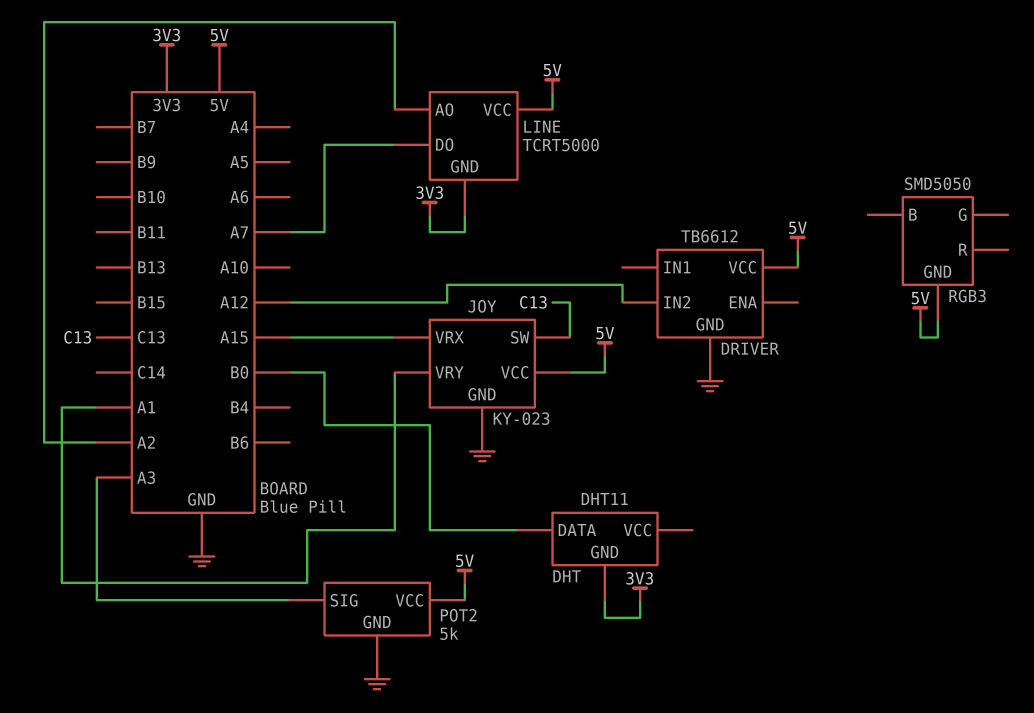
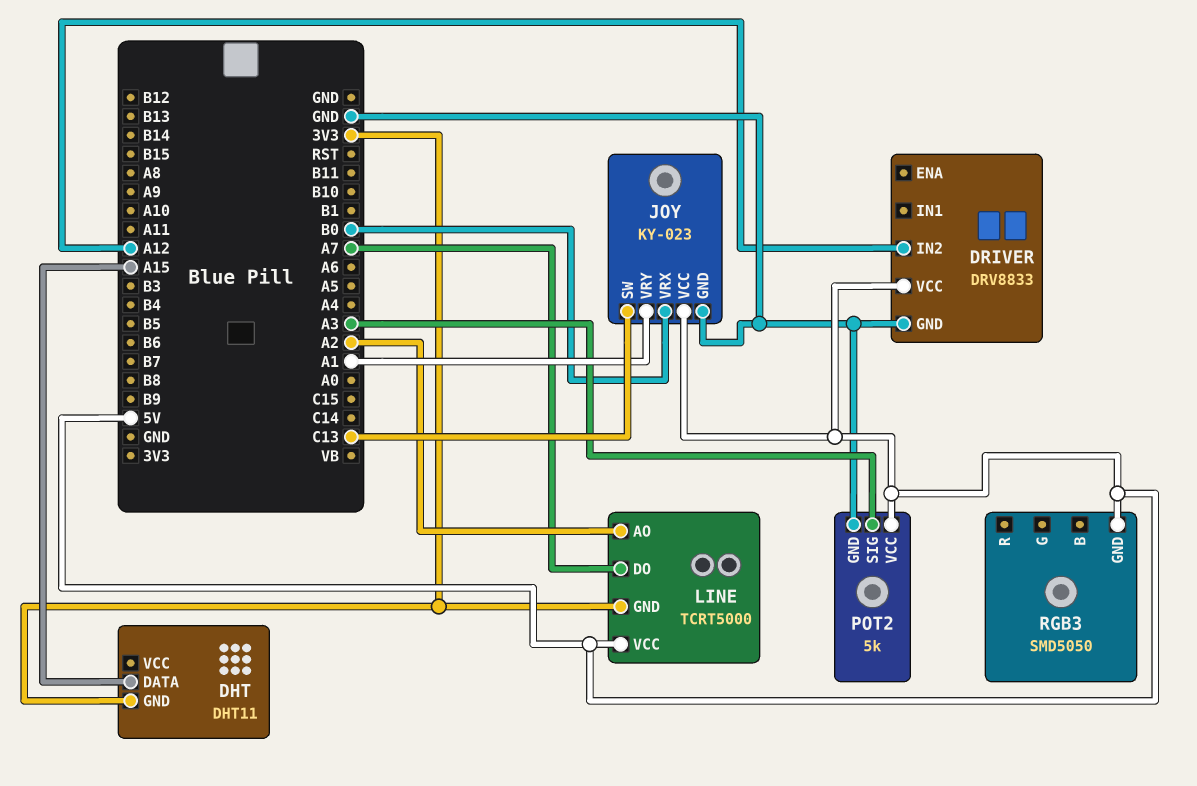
DHT pin DATA: B0 -> A15
DRIVER: TB6612 -> DRV8833
JOY pin VRX: A15 -> B0

